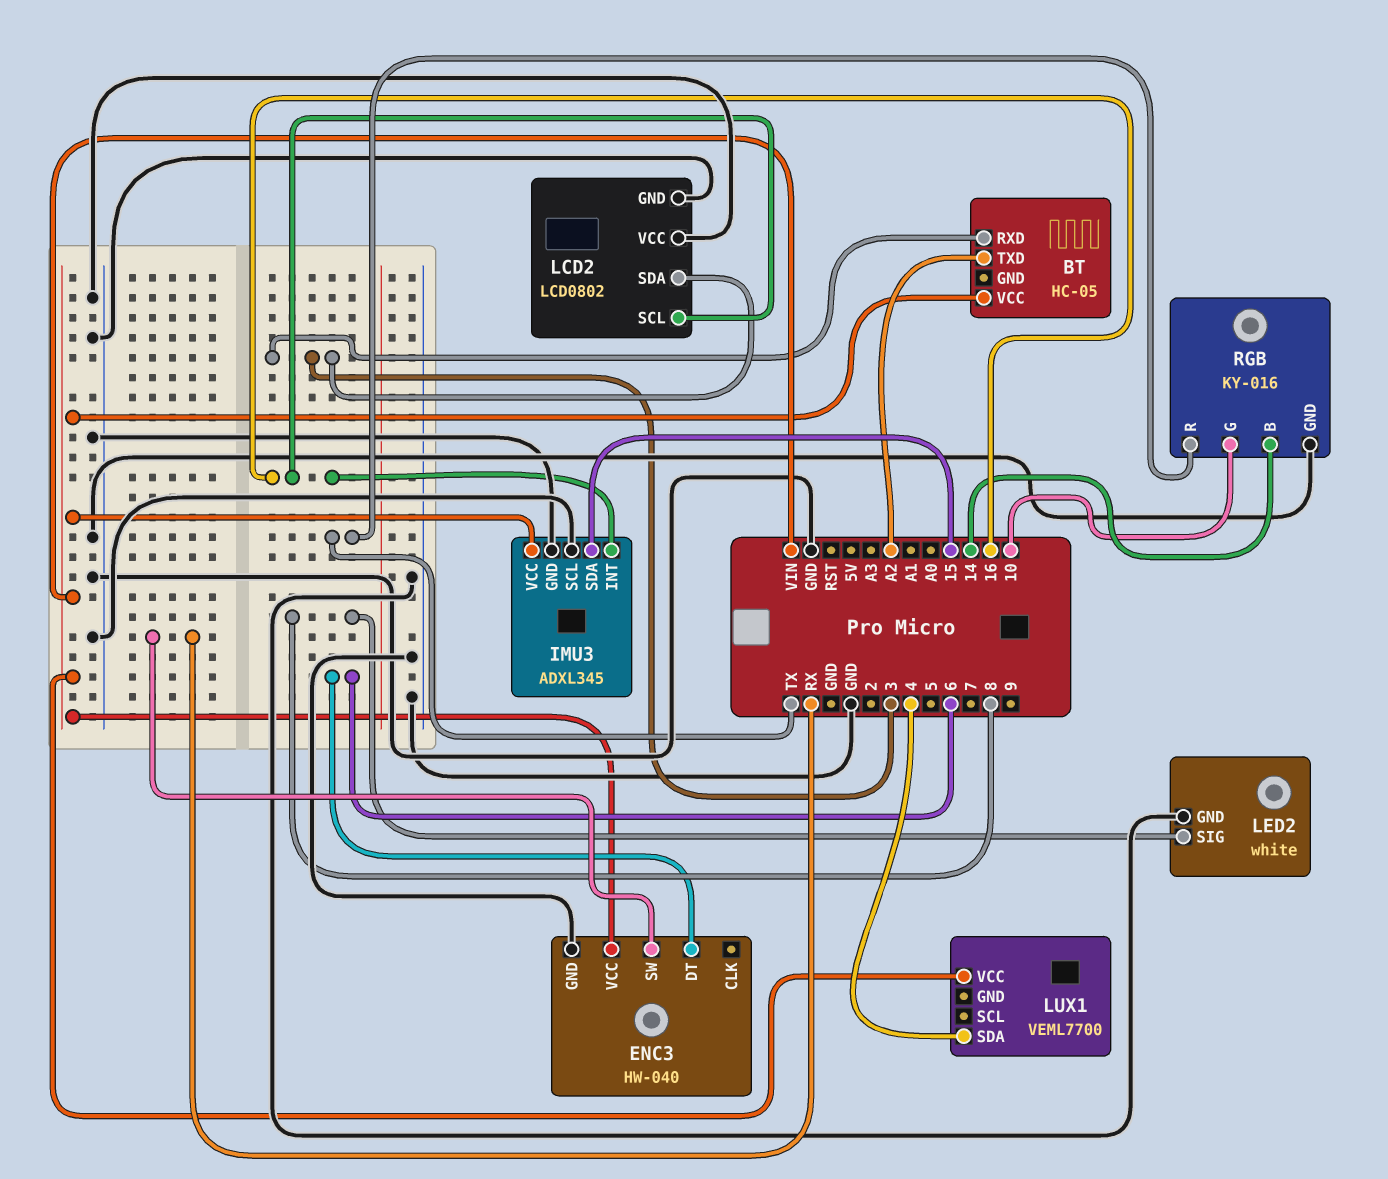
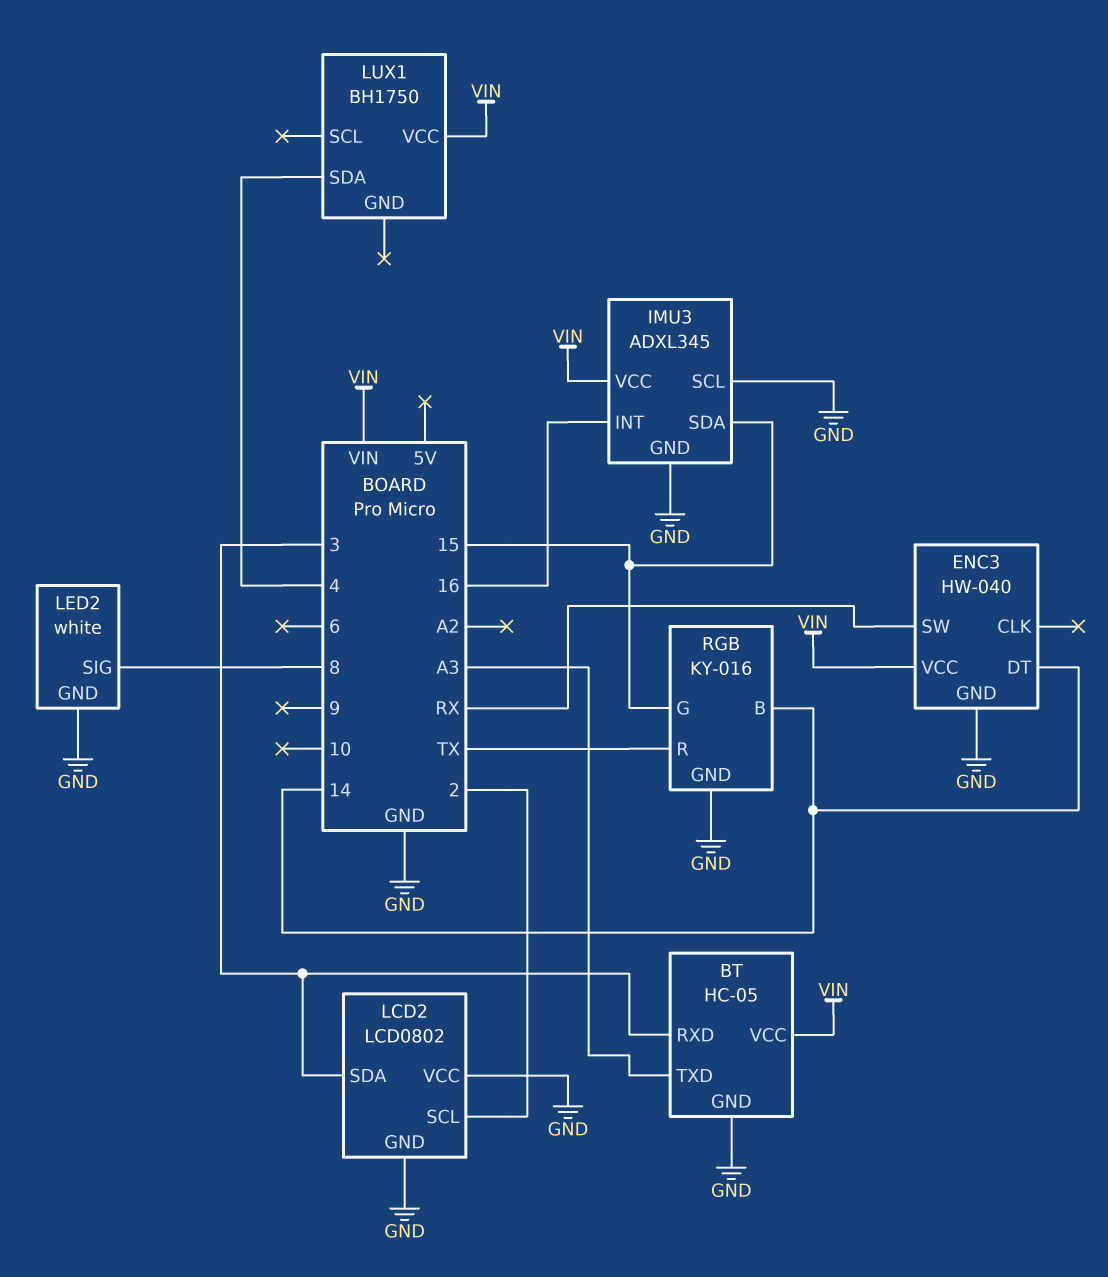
BT pin GND: none -> GND
BT pin TXD: A2 -> A3
ENC3 pin DT: 6 -> 14
LCD2 pin SCL: 16 -> 2
LUX1: VEML7700 -> BH1750
RGB pin G: 10 -> 15

